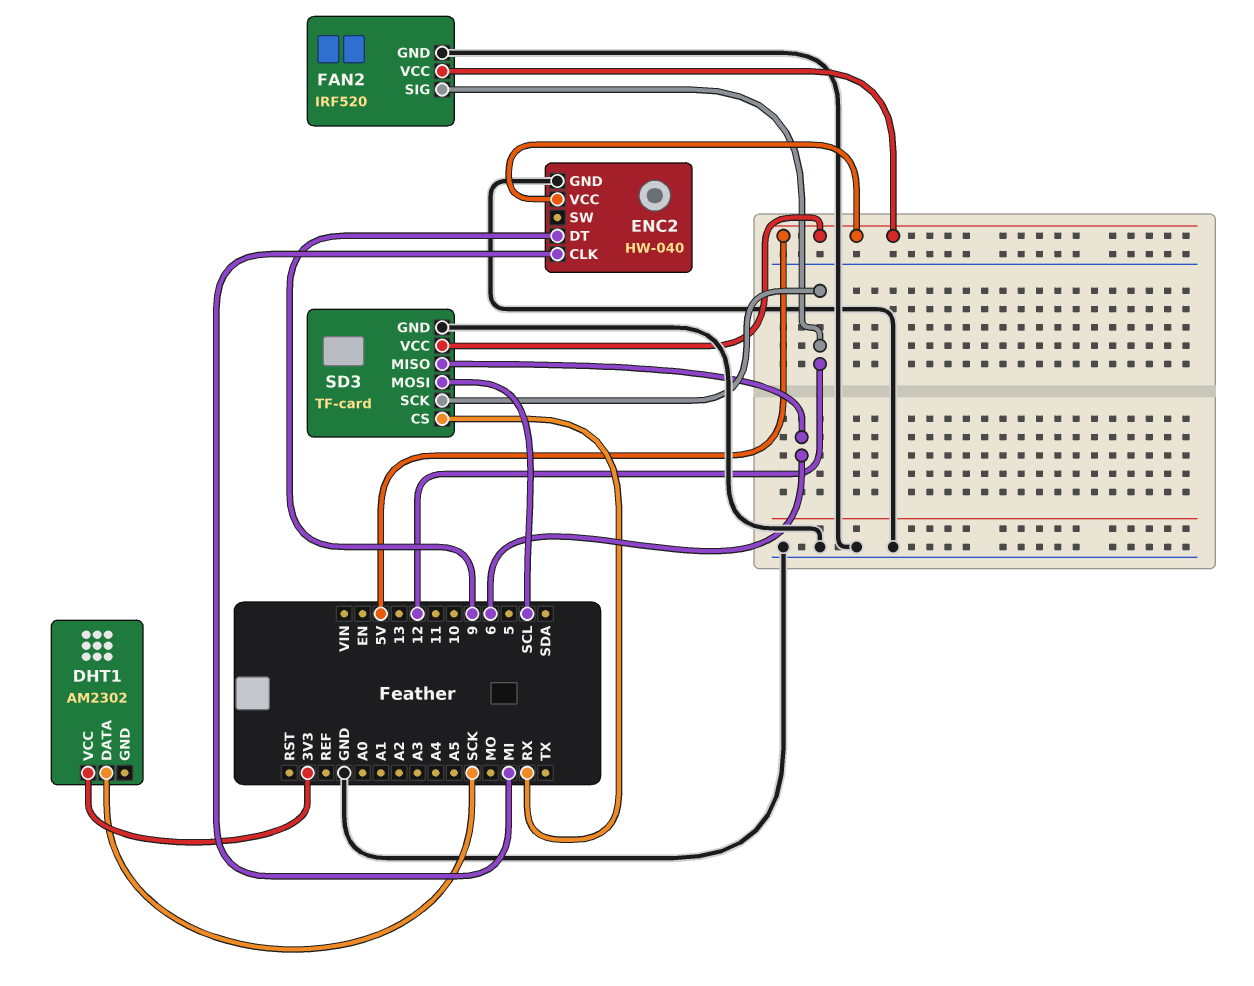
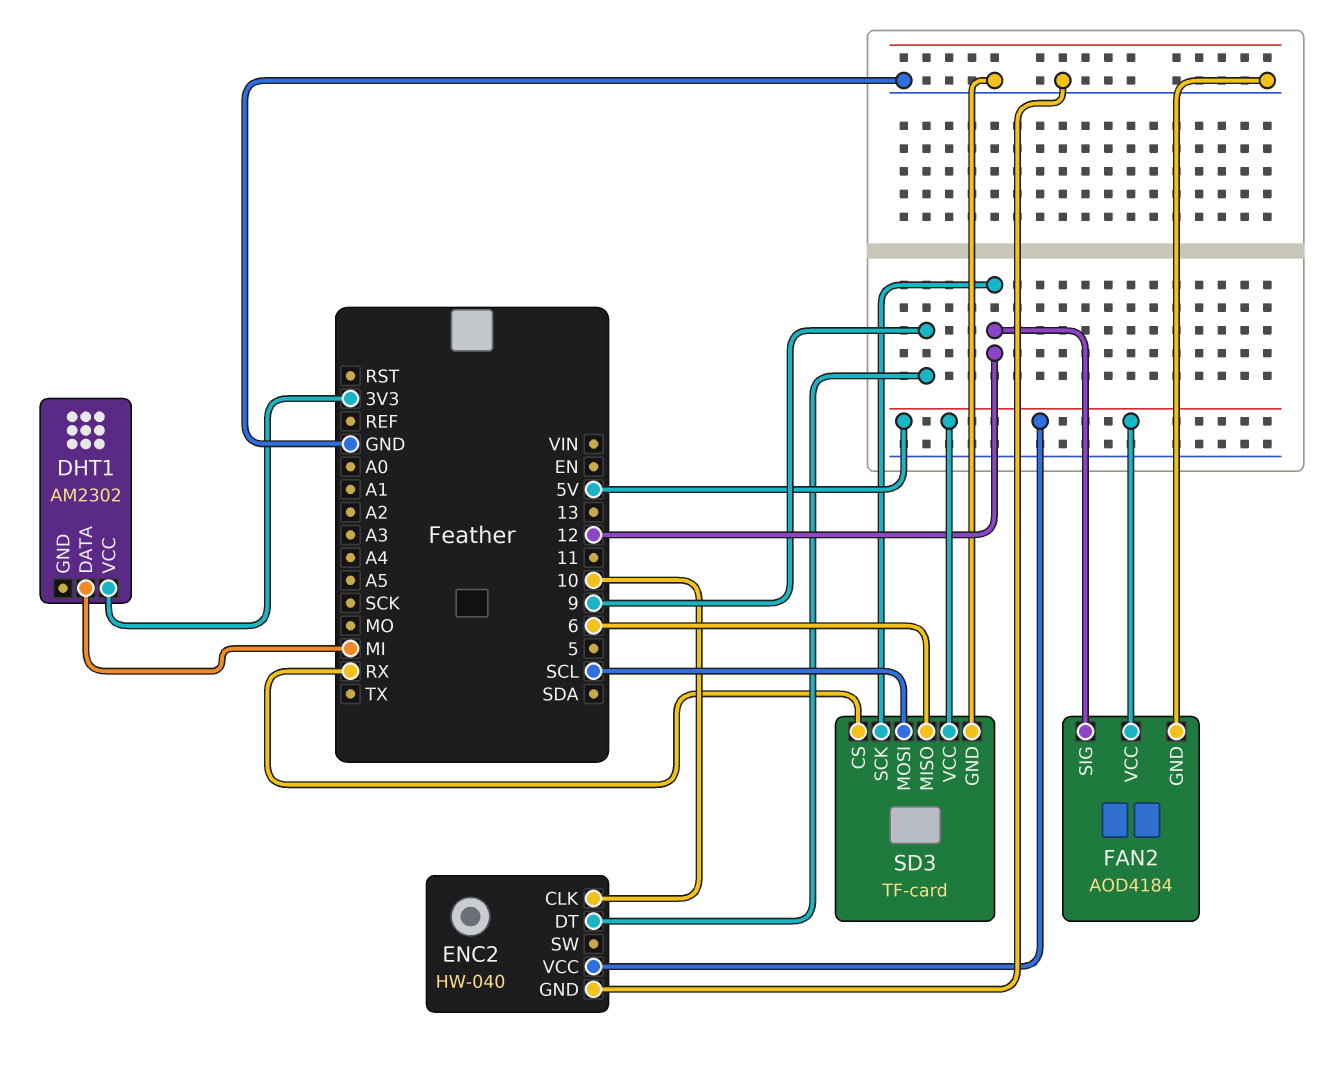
DHT1 pin DATA: SCK -> MI
ENC2 pin CLK: MI -> 10
FAN2: IRF520 -> AOD4184

